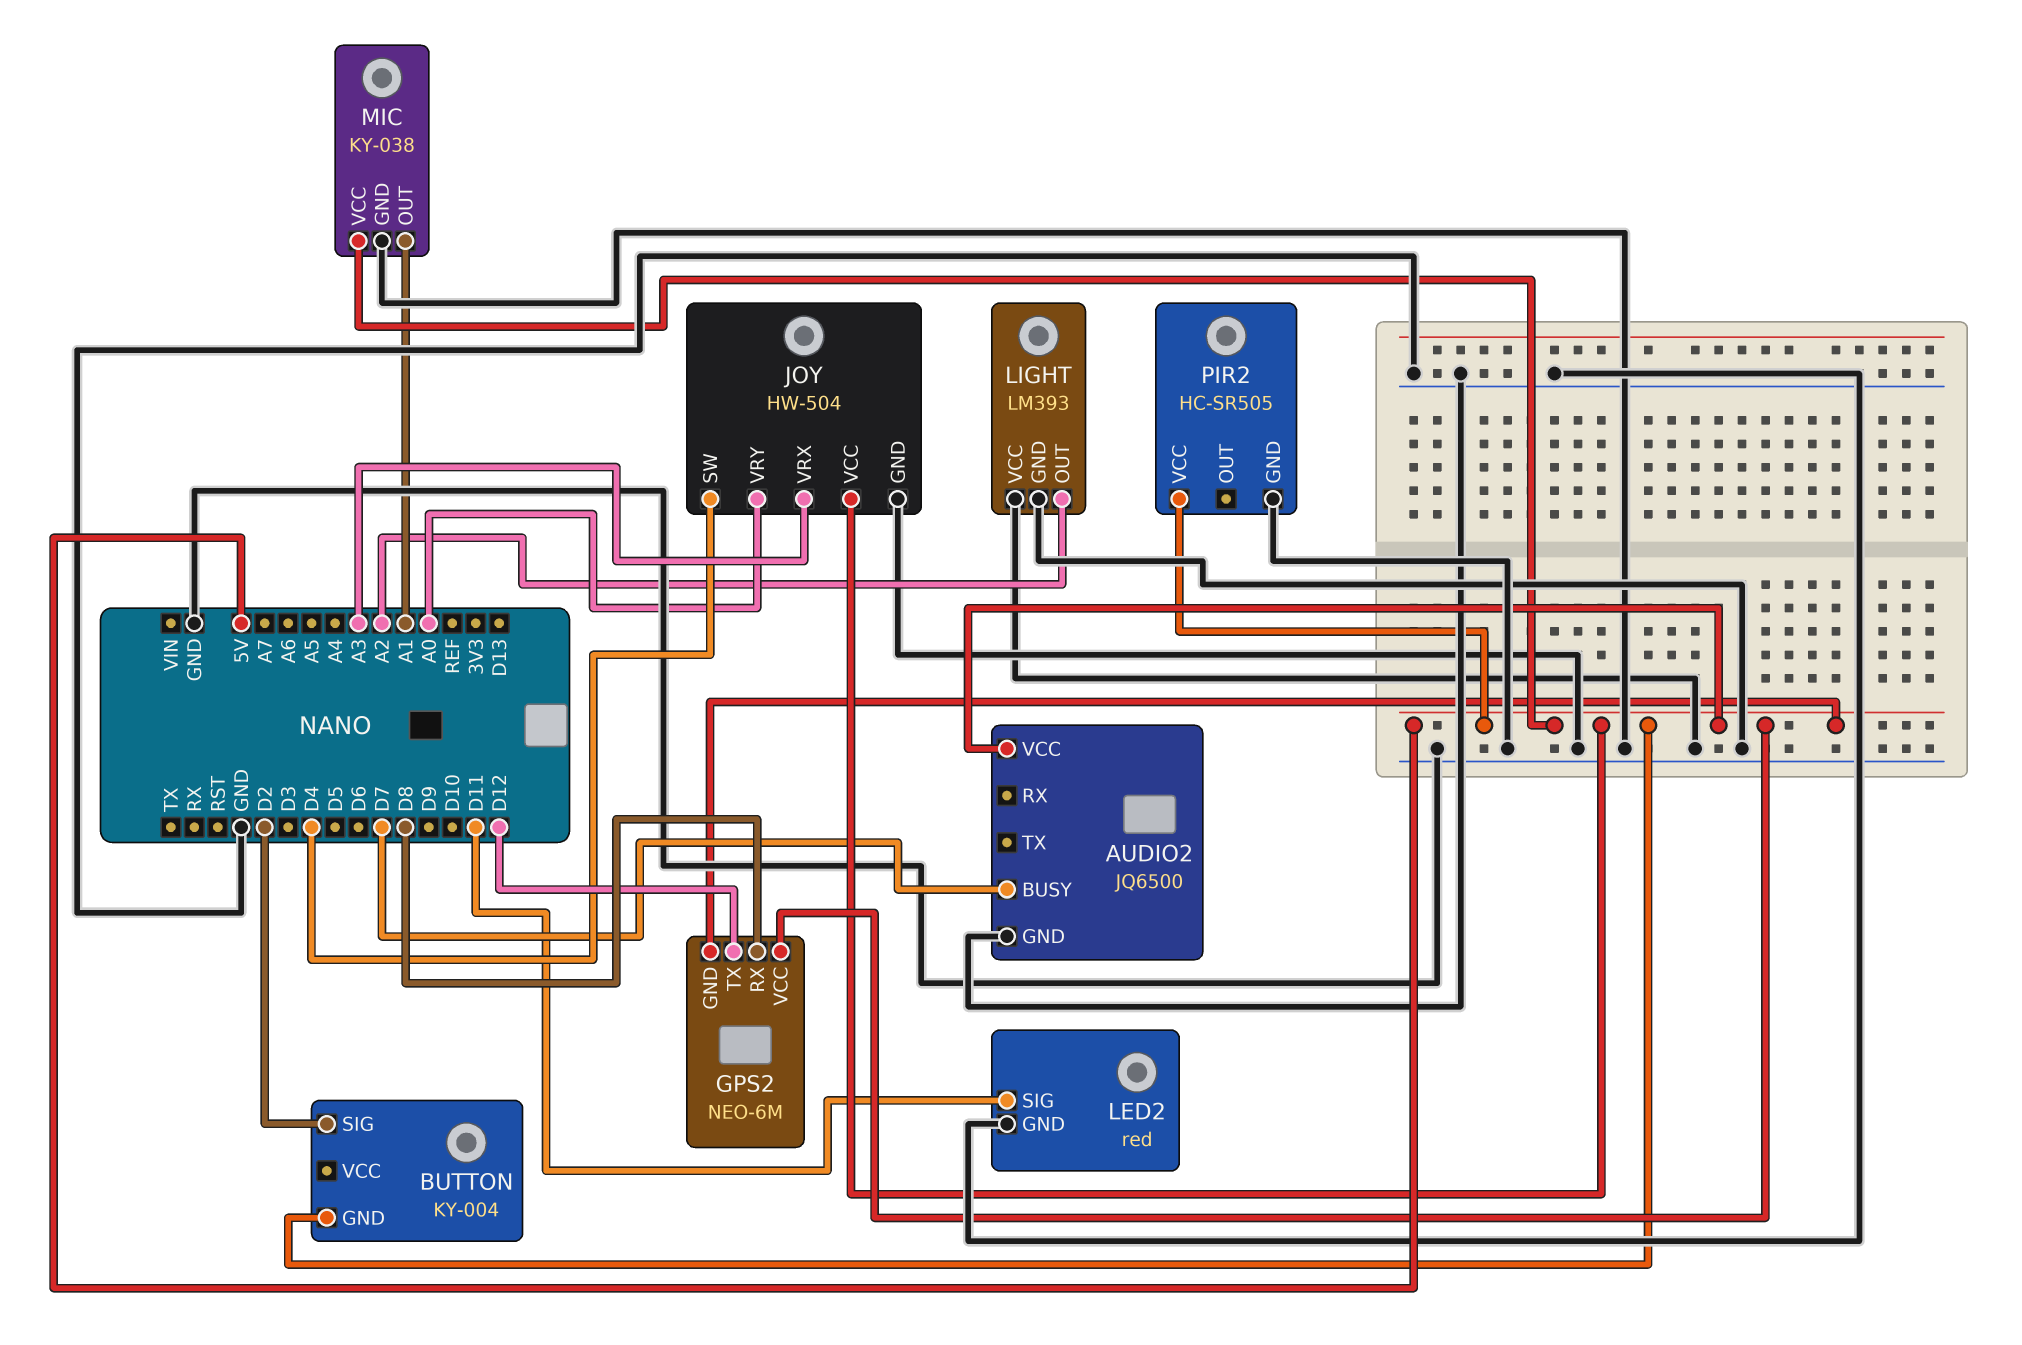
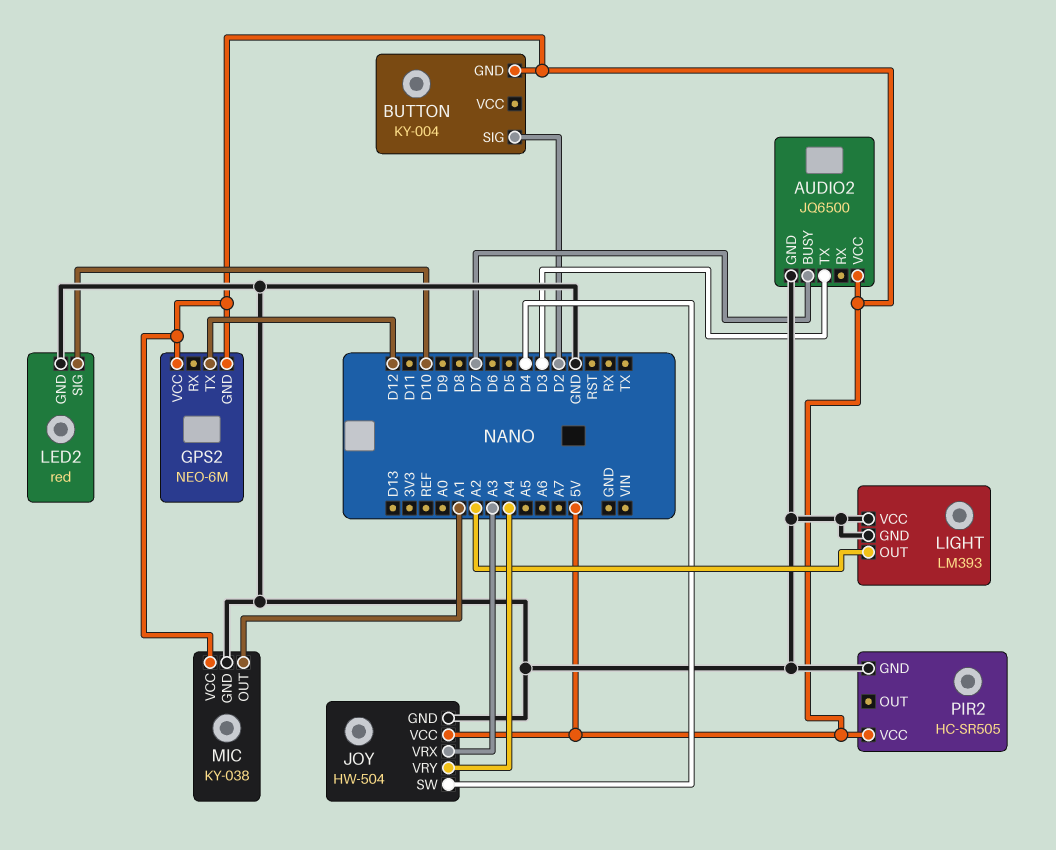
AUDIO2 pin TX: none -> D3
GPS2 pin RX: D8 -> none
JOY pin VRY: A0 -> A4
LED2 pin SIG: D11 -> D10

